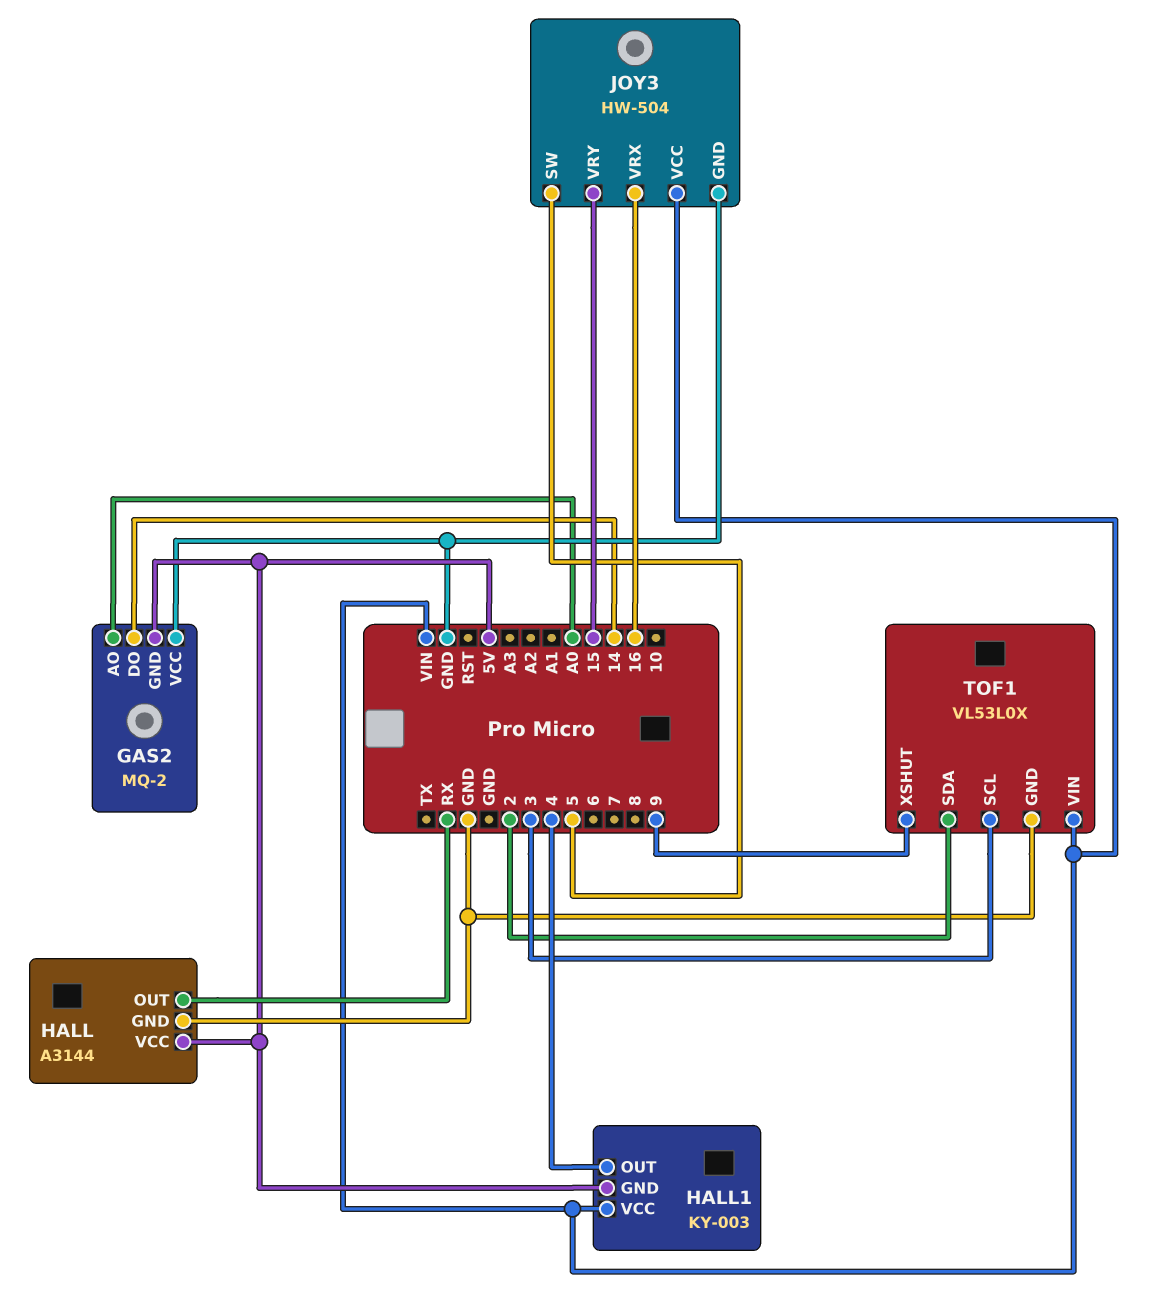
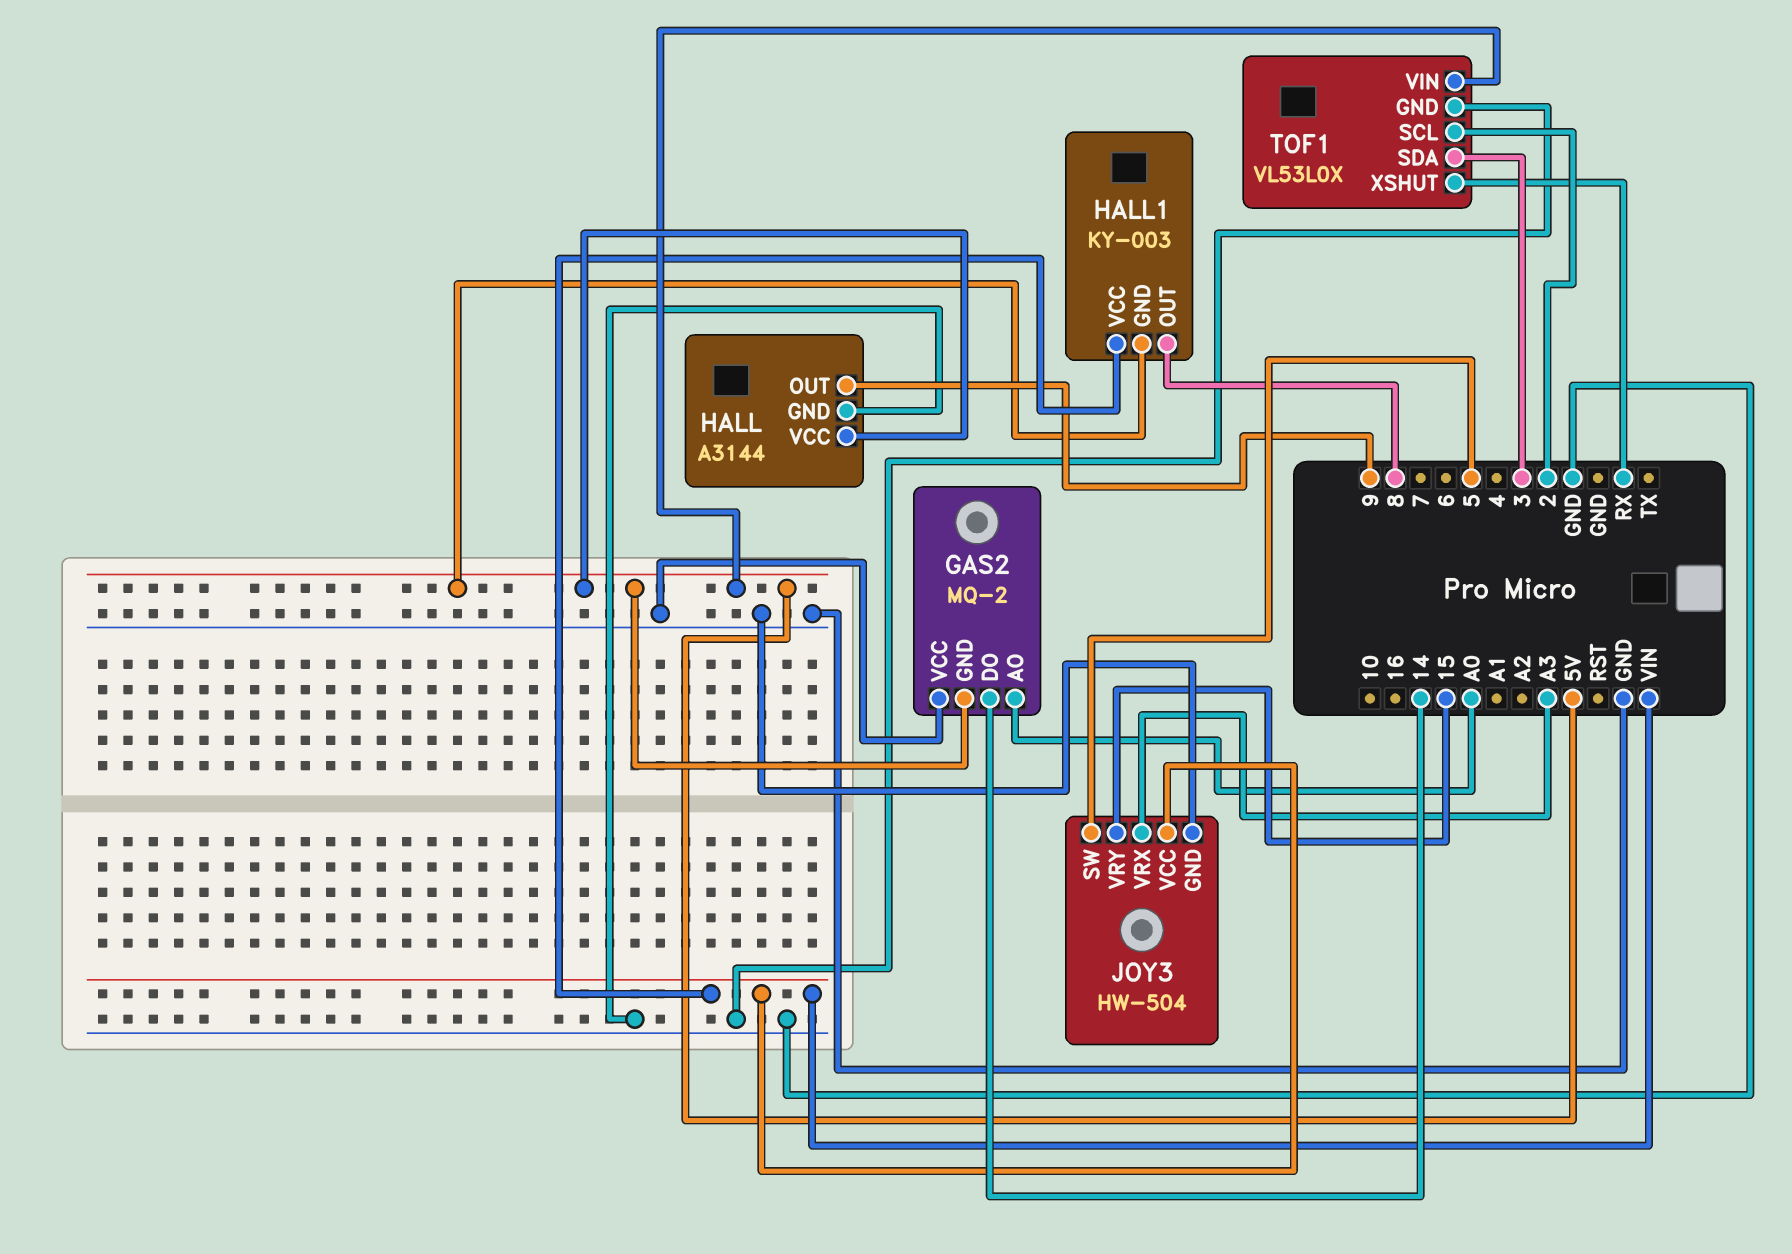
HALL pin OUT: RX -> 9
HALL1 pin OUT: 4 -> 8
JOY3 pin VRX: 16 -> A3
TOF1 pin SCL: 3 -> 2
TOF1 pin SDA: 2 -> 3
TOF1 pin VIN: VIN -> 5V
TOF1 pin XSHUT: 9 -> RX

